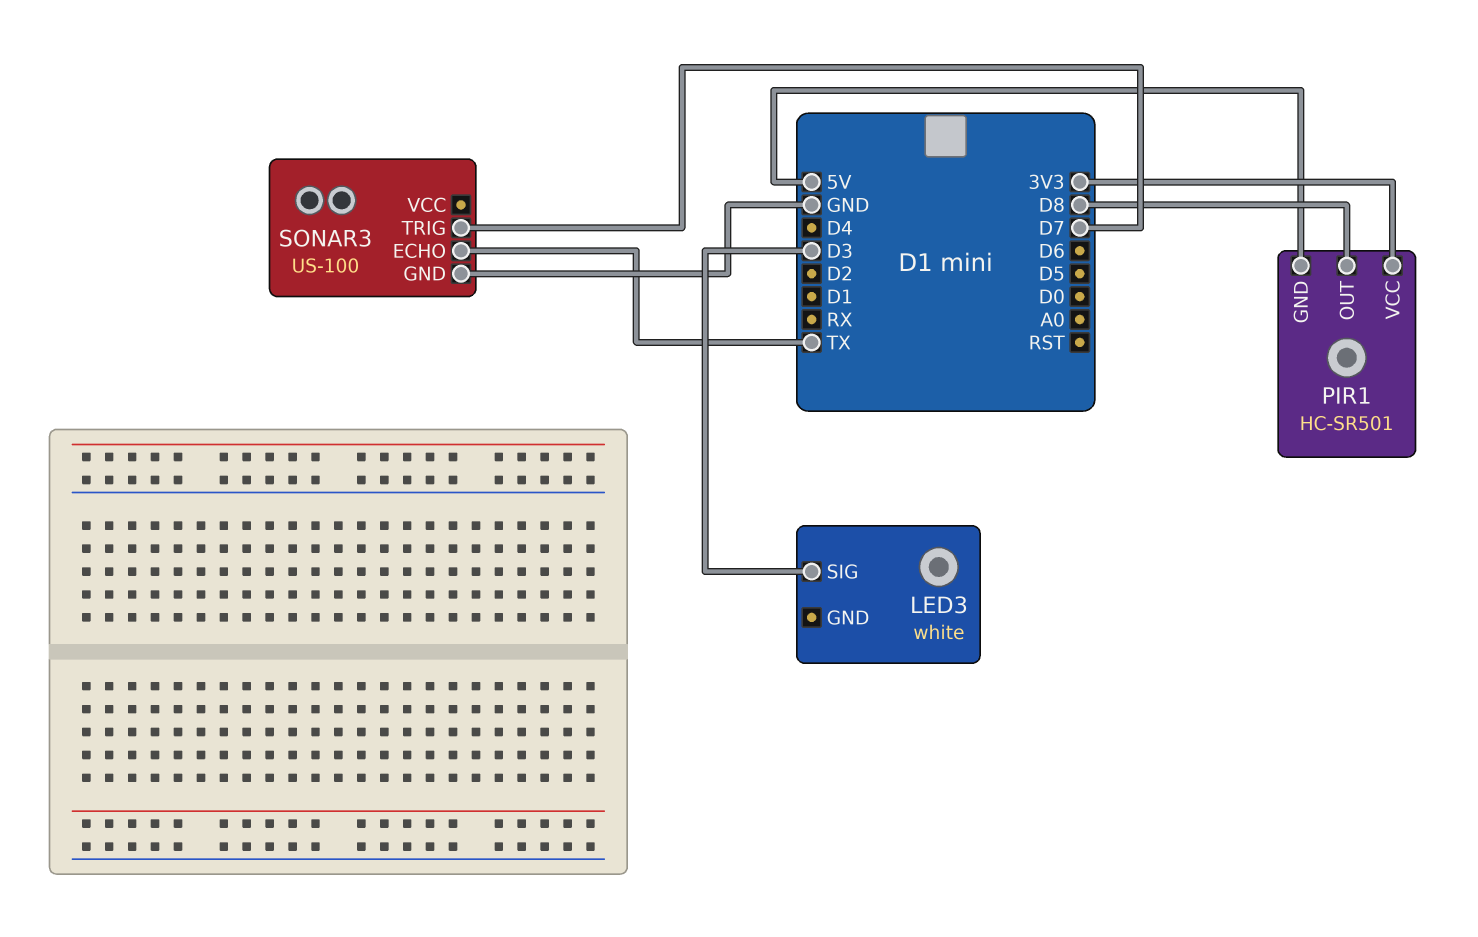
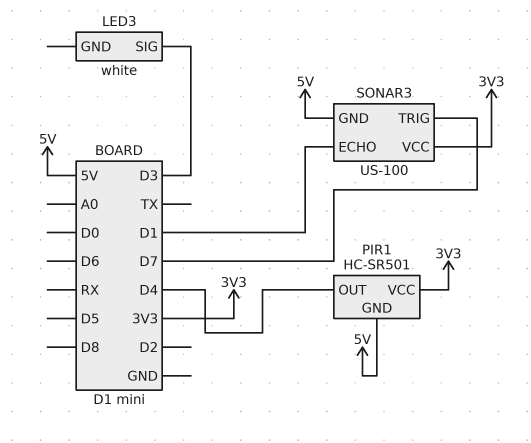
PIR1 pin OUT: D8 -> D4
SONAR3 pin ECHO: TX -> D1
SONAR3 pin GND: GND -> 5V
SONAR3 pin VCC: none -> 3V3

